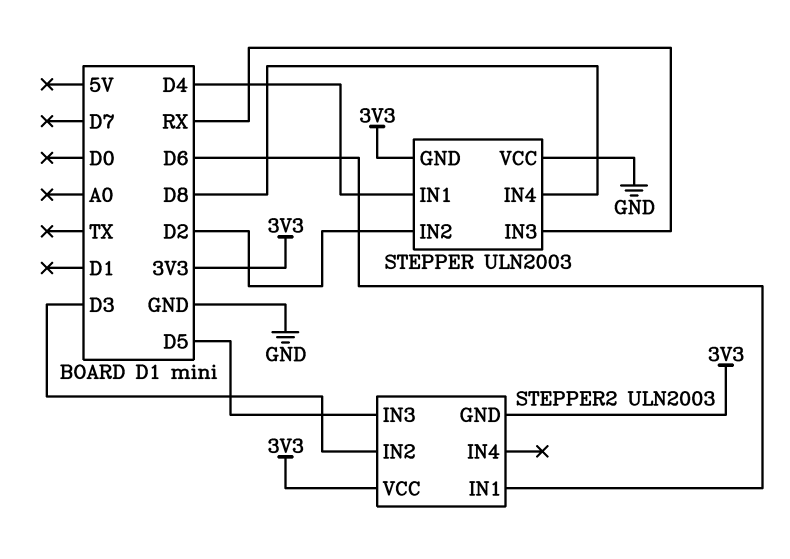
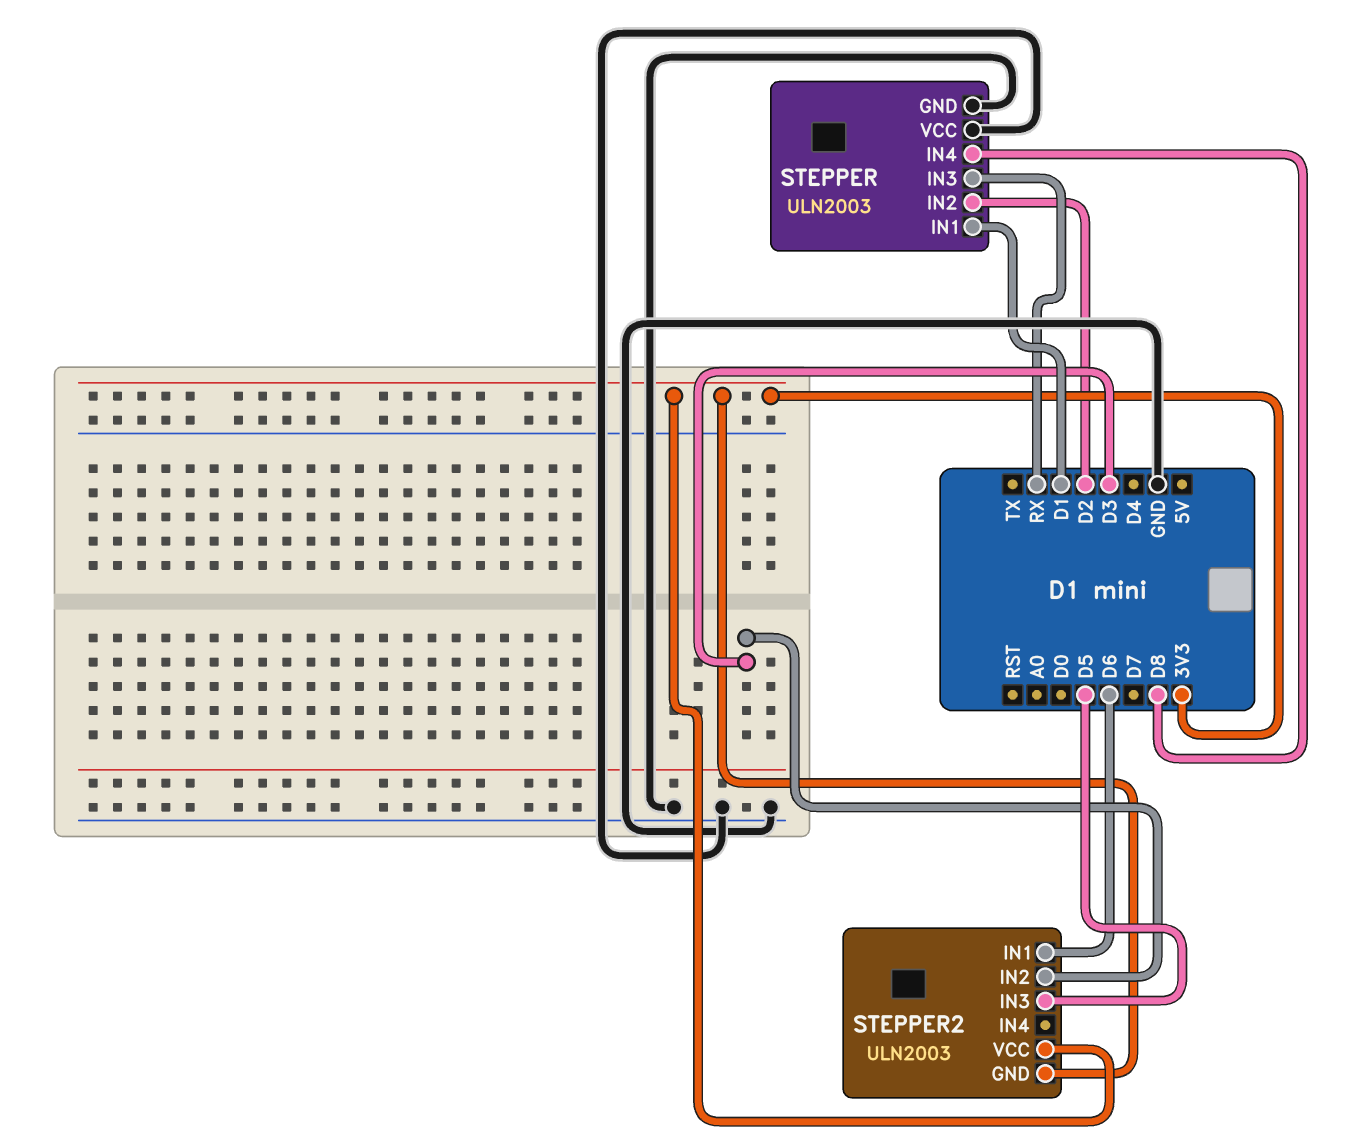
STEPPER pin GND: 3V3 -> GND
STEPPER pin IN1: D4 -> D1

